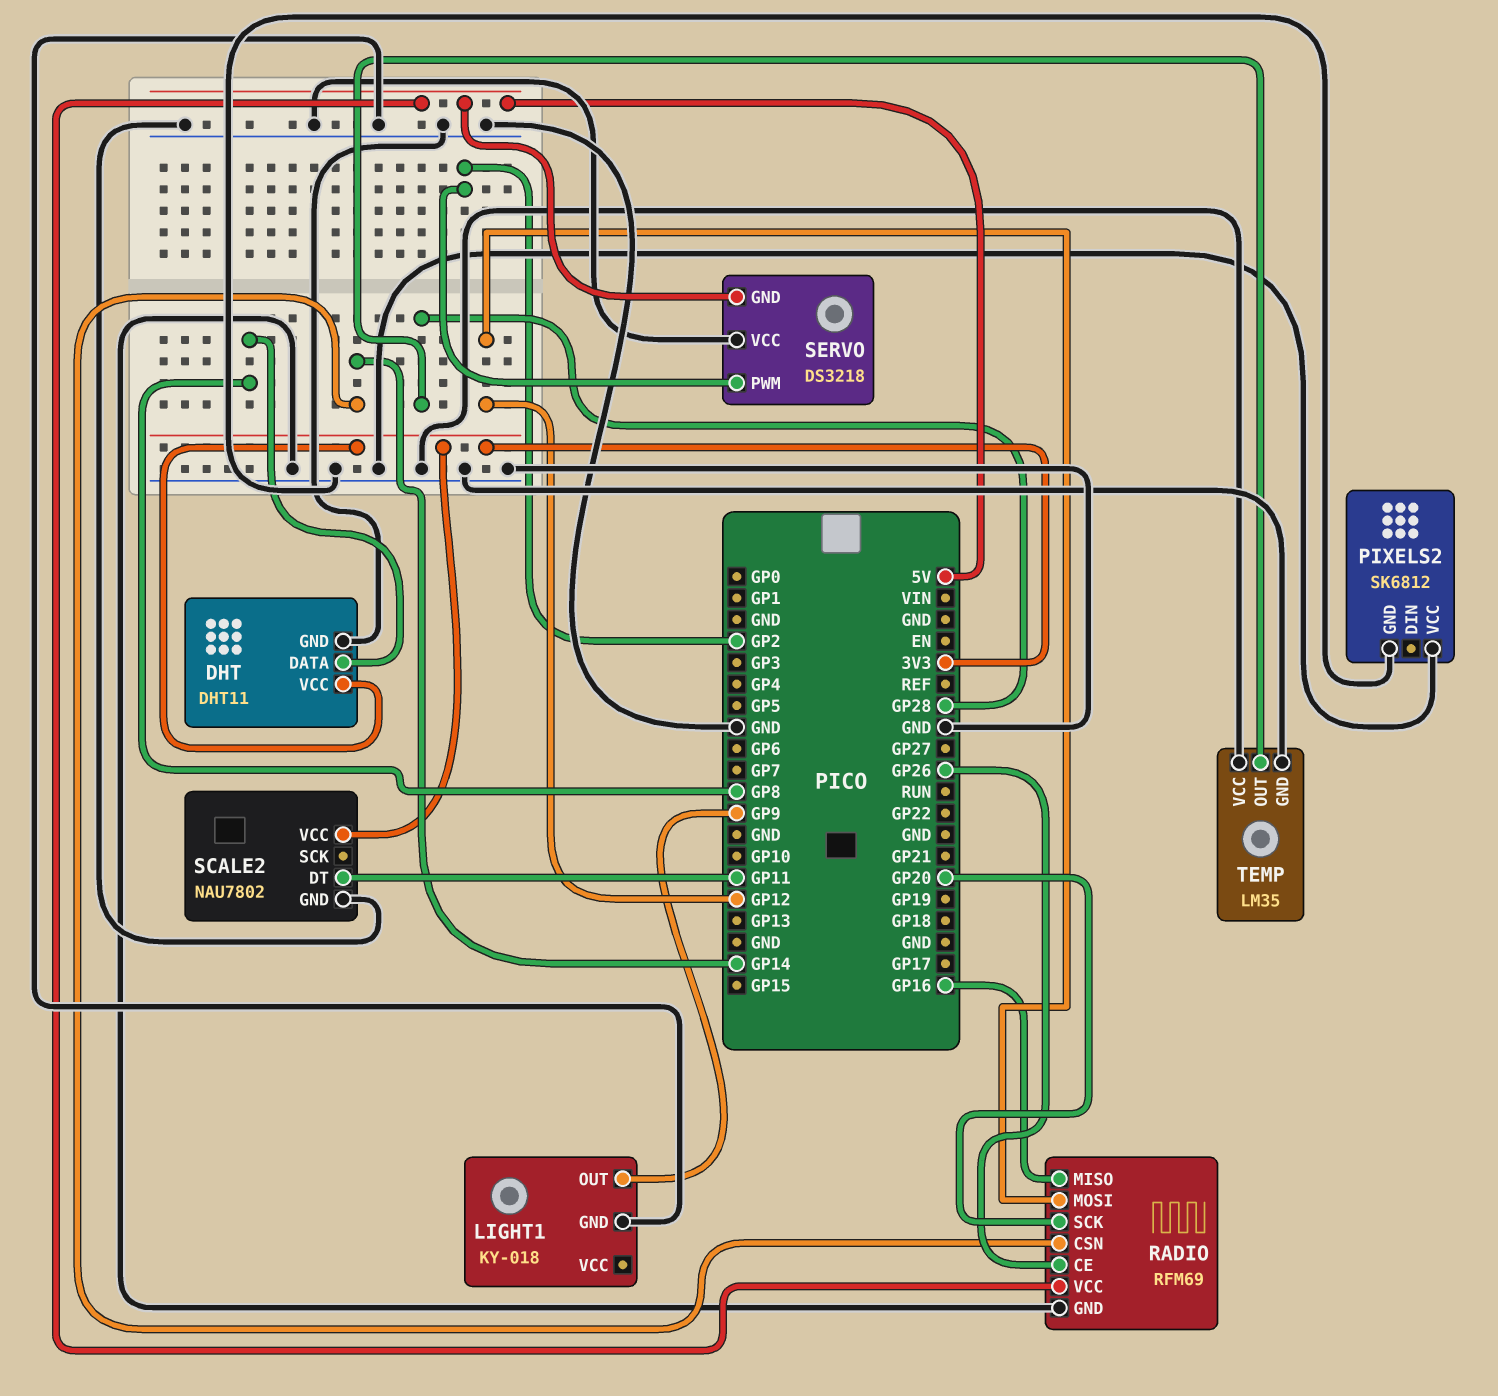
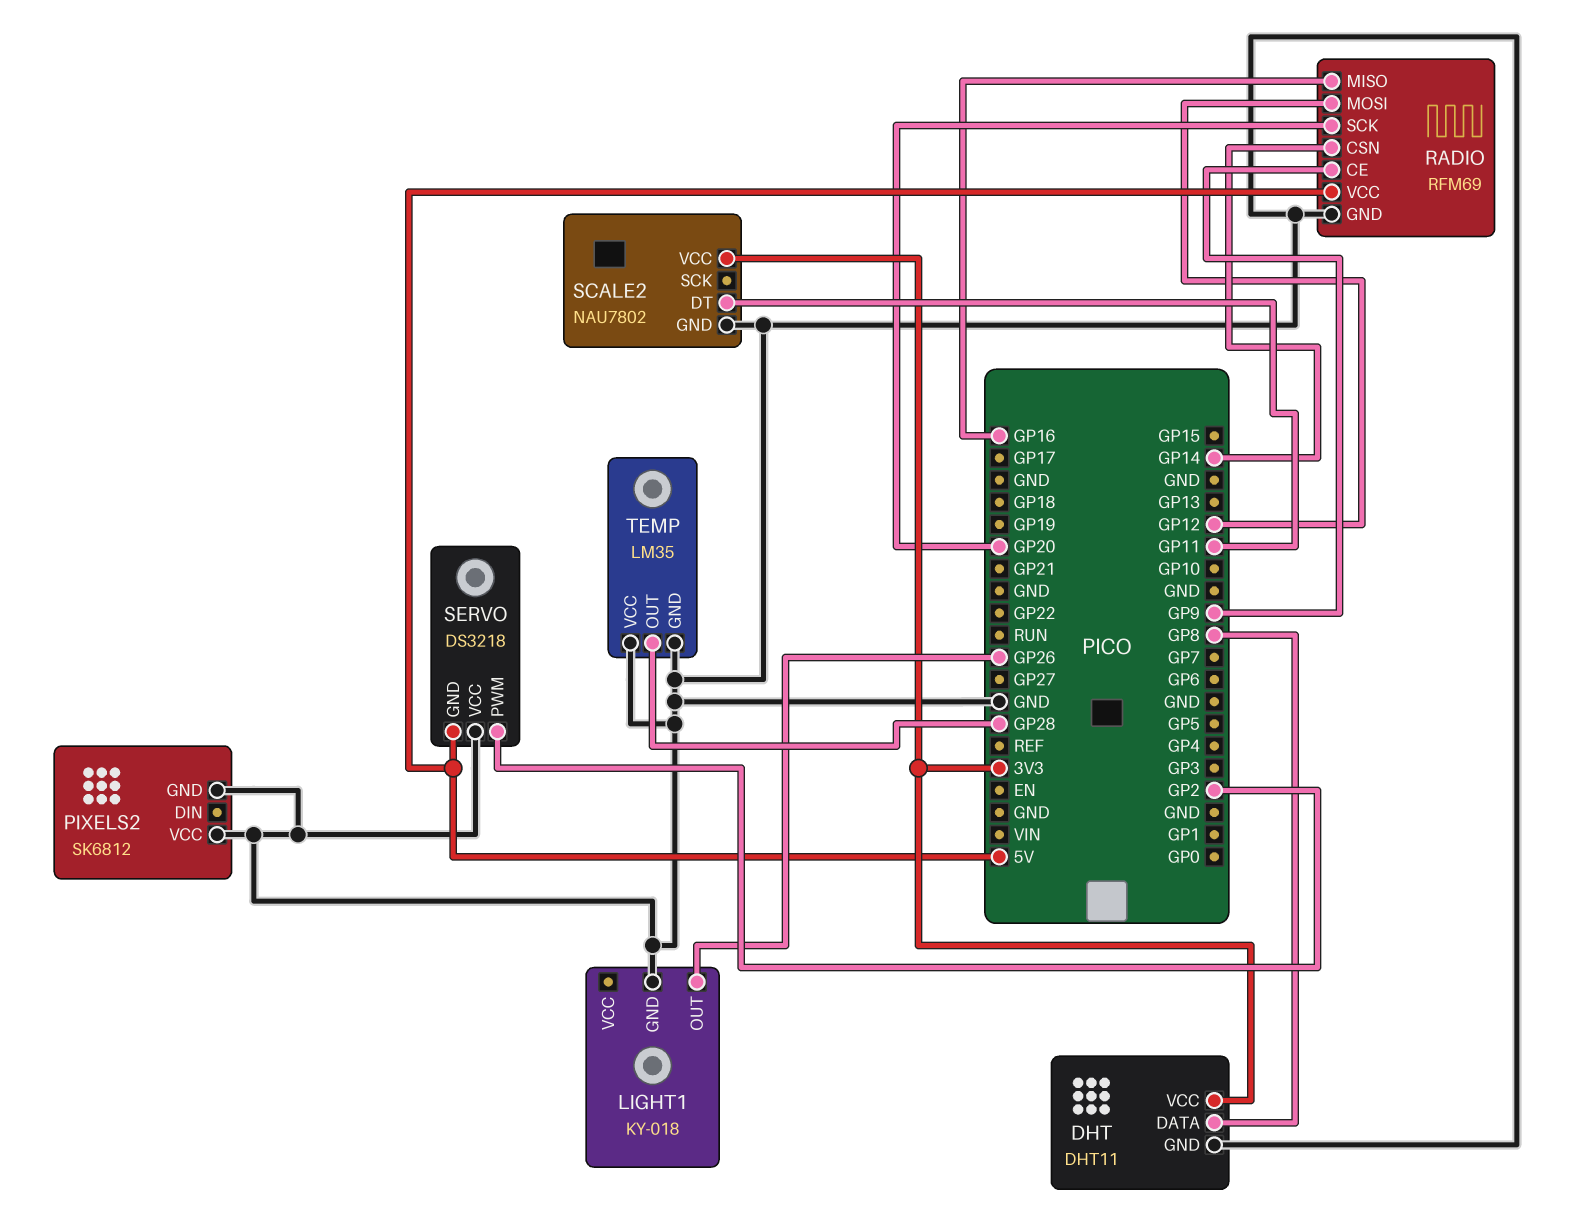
LIGHT1 pin OUT: GP9 -> GP26
RADIO pin CE: GP26 -> GP9

